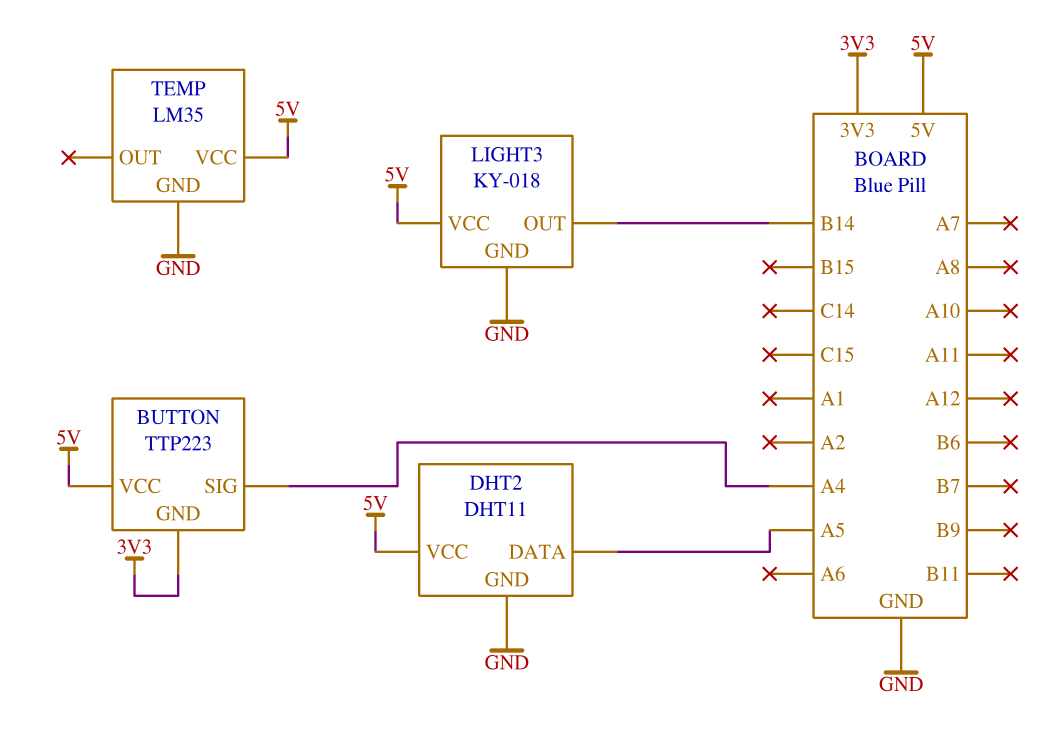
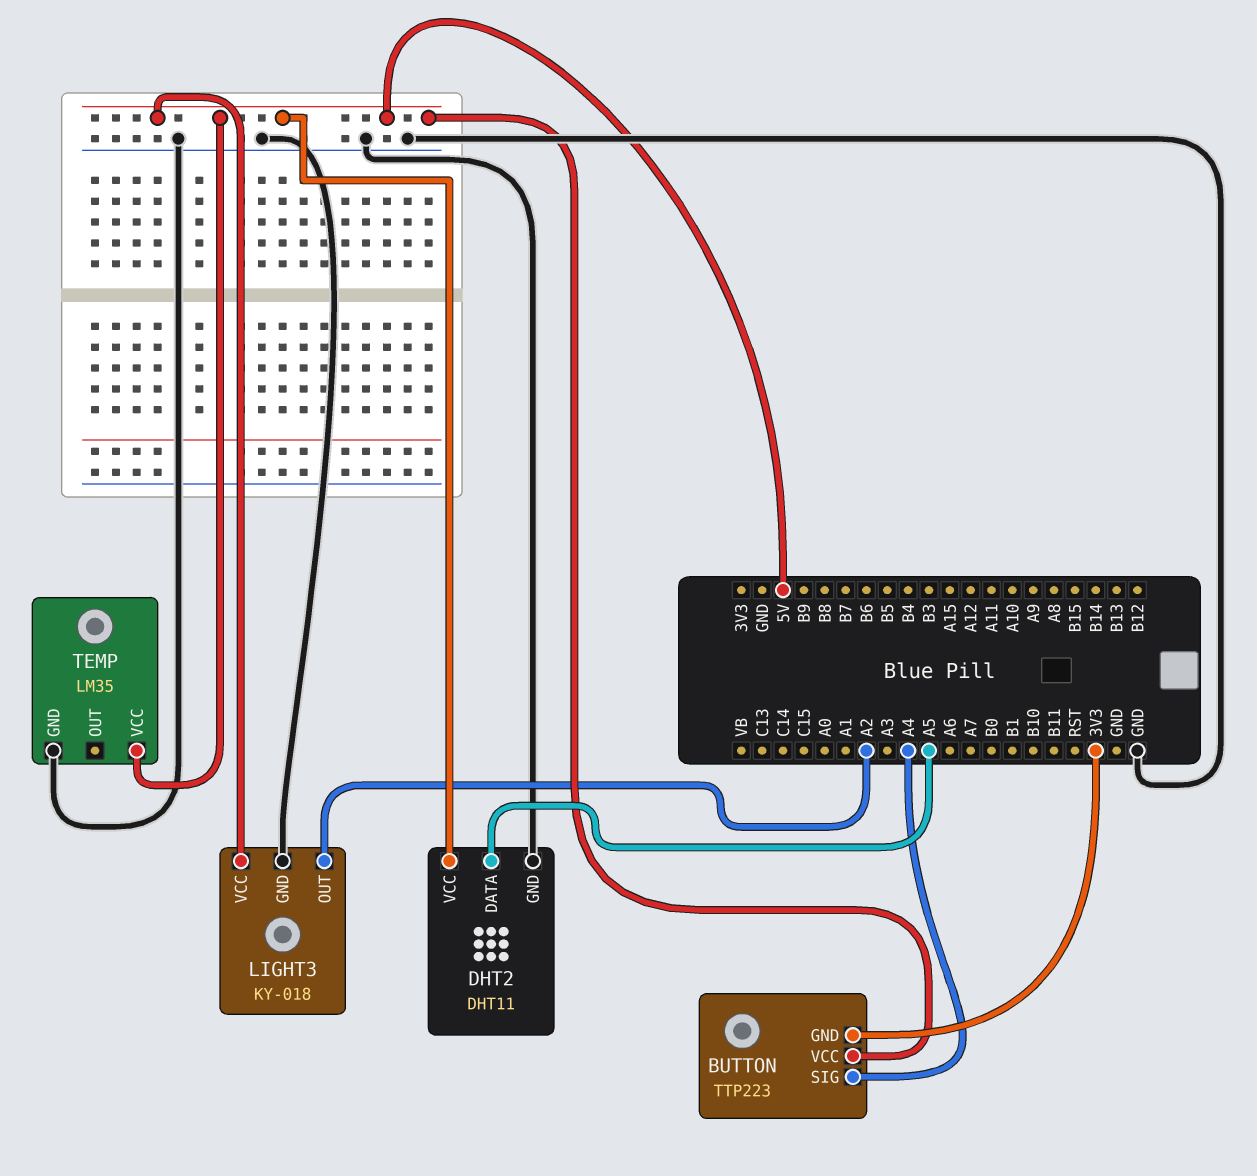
LIGHT3 pin OUT: B14 -> A2

